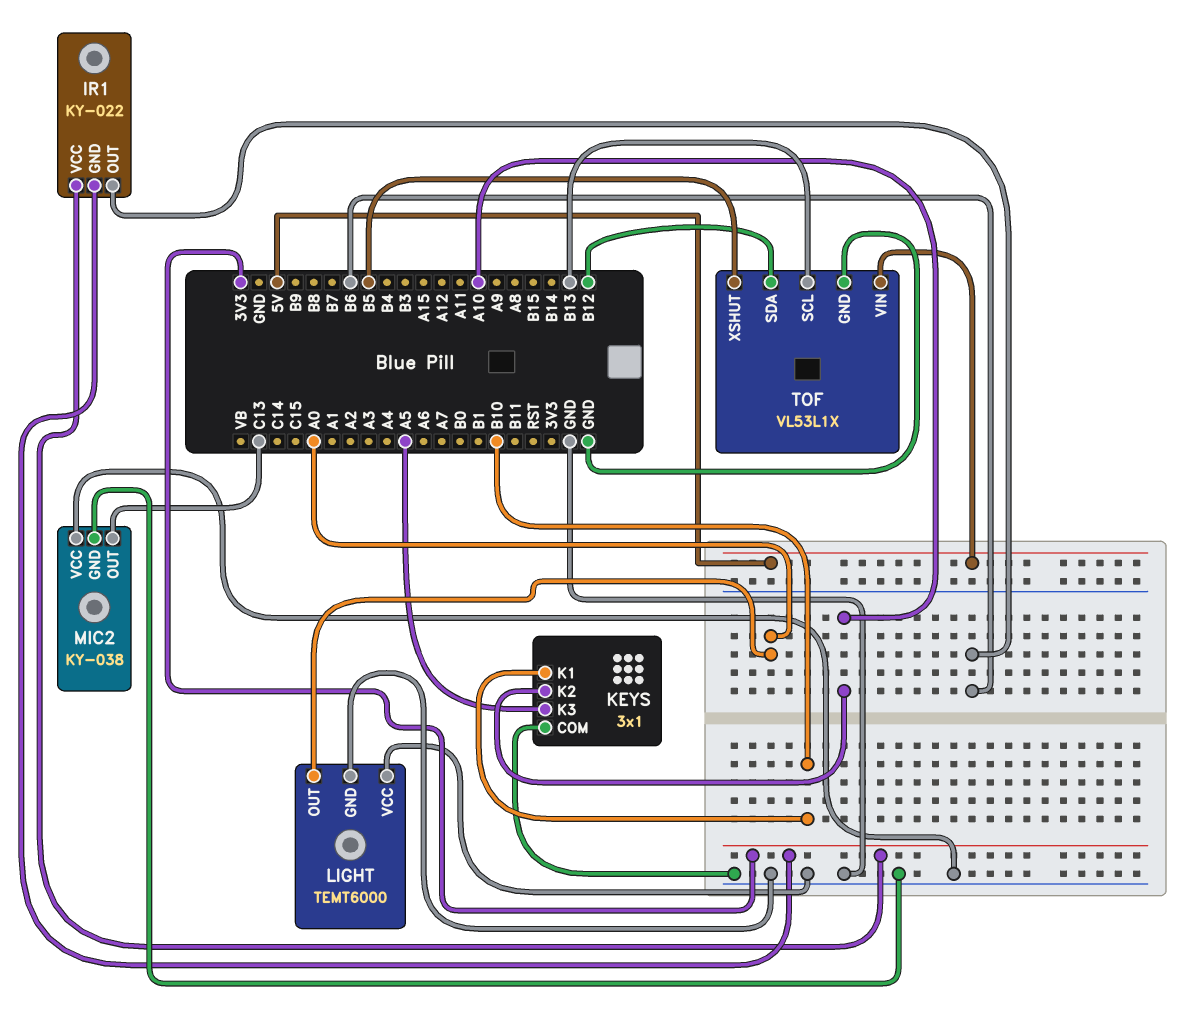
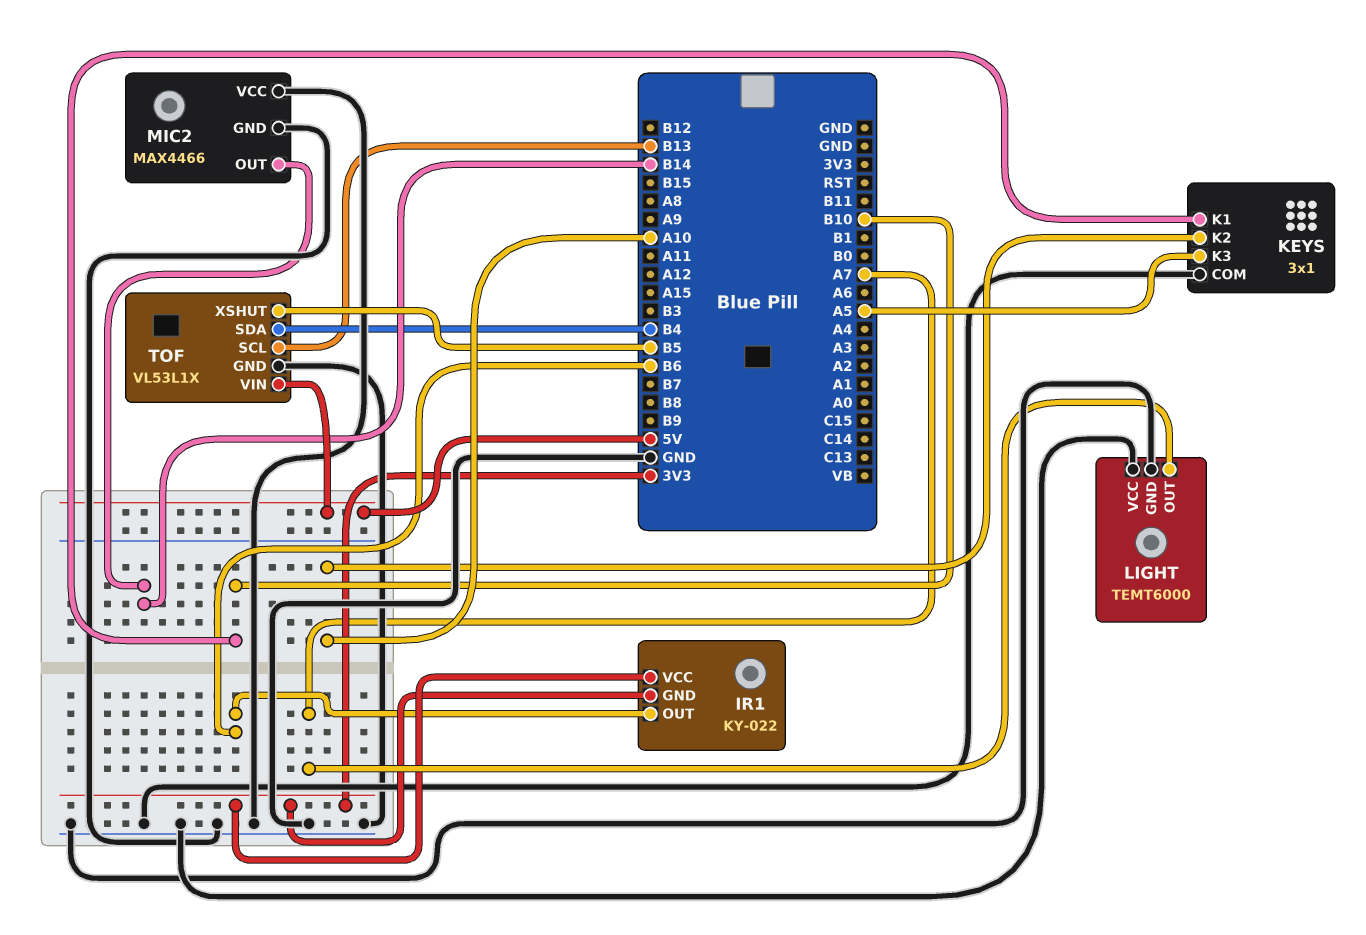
LIGHT pin OUT: A0 -> A7
MIC2: KY-038 -> MAX4466
MIC2 pin OUT: C13 -> B14
TOF pin SDA: B12 -> B4

